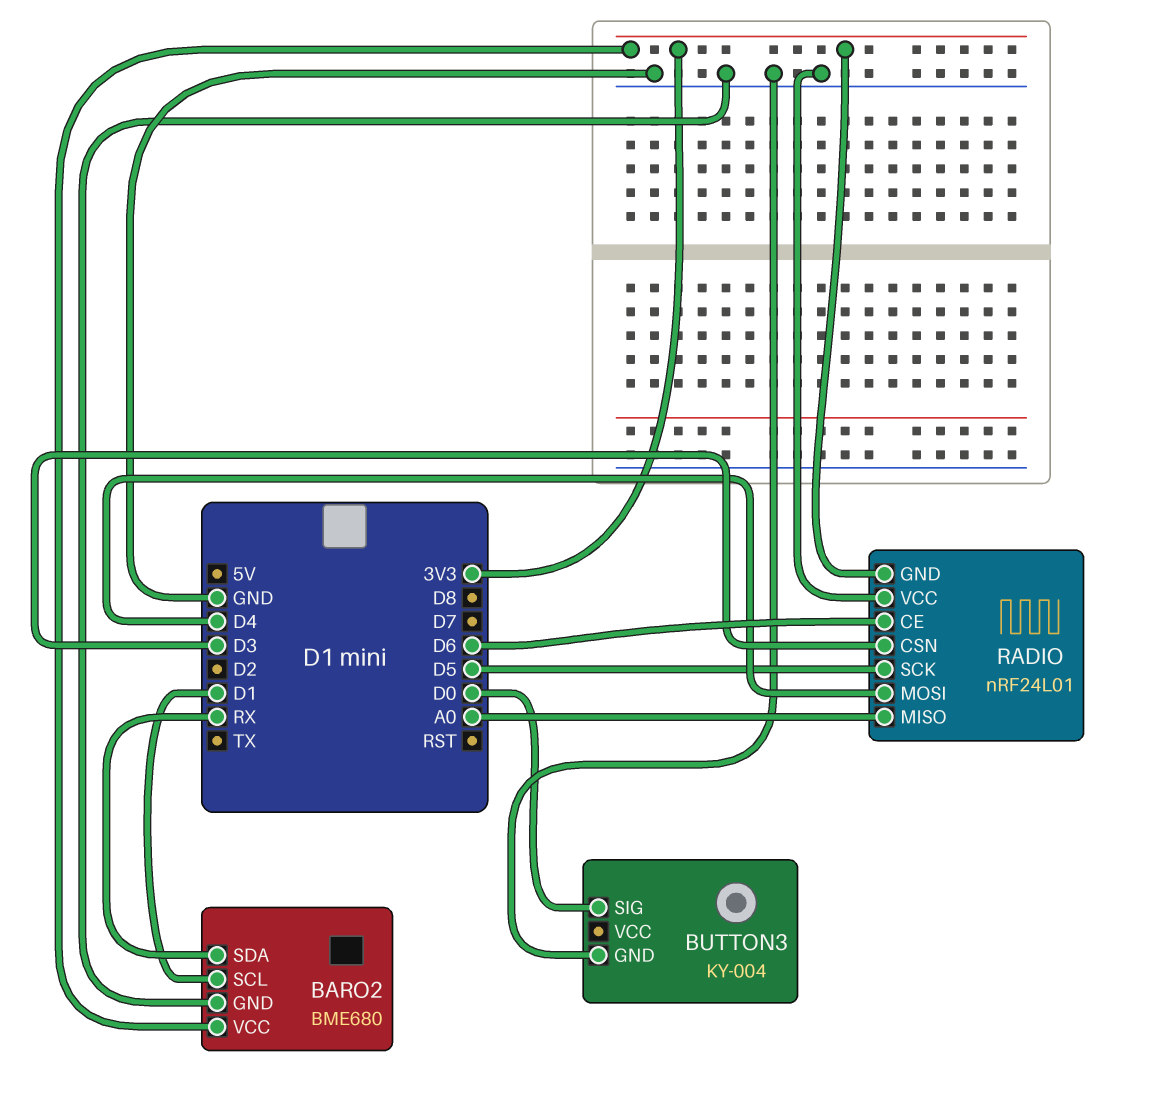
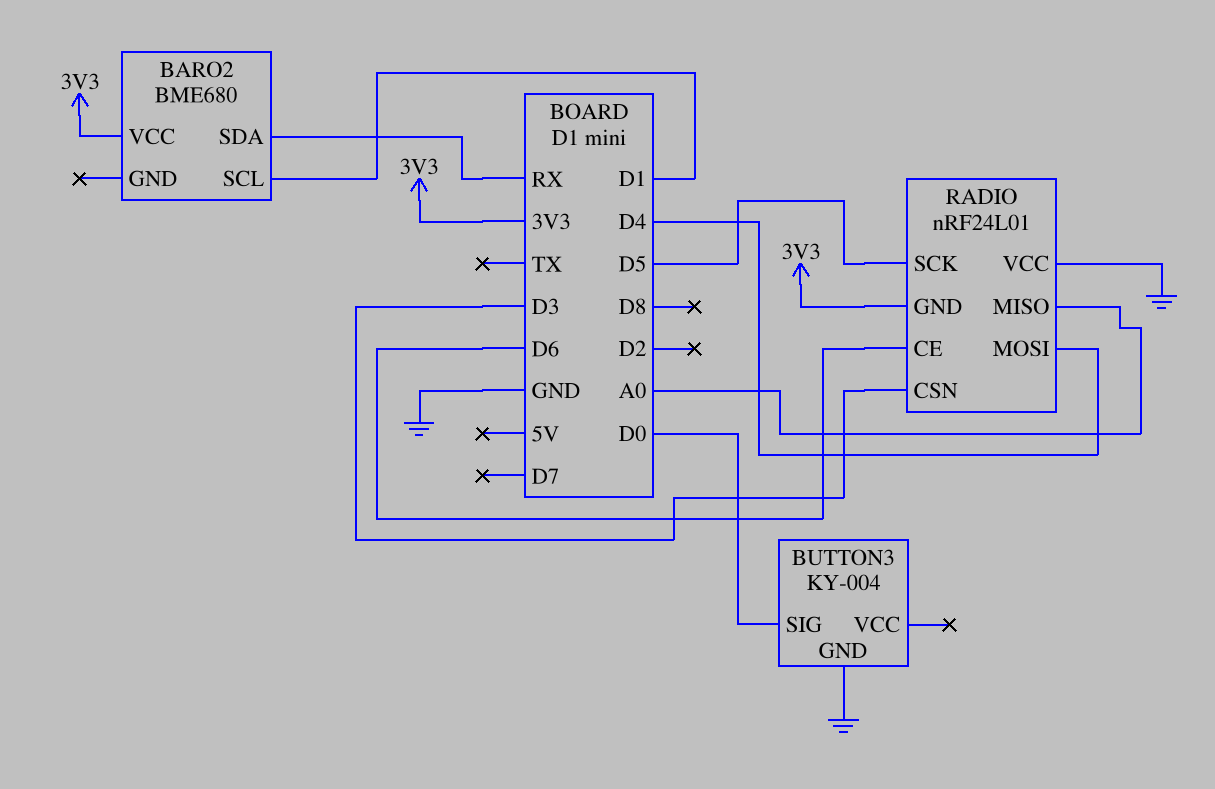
BARO2 pin GND: GND -> none

